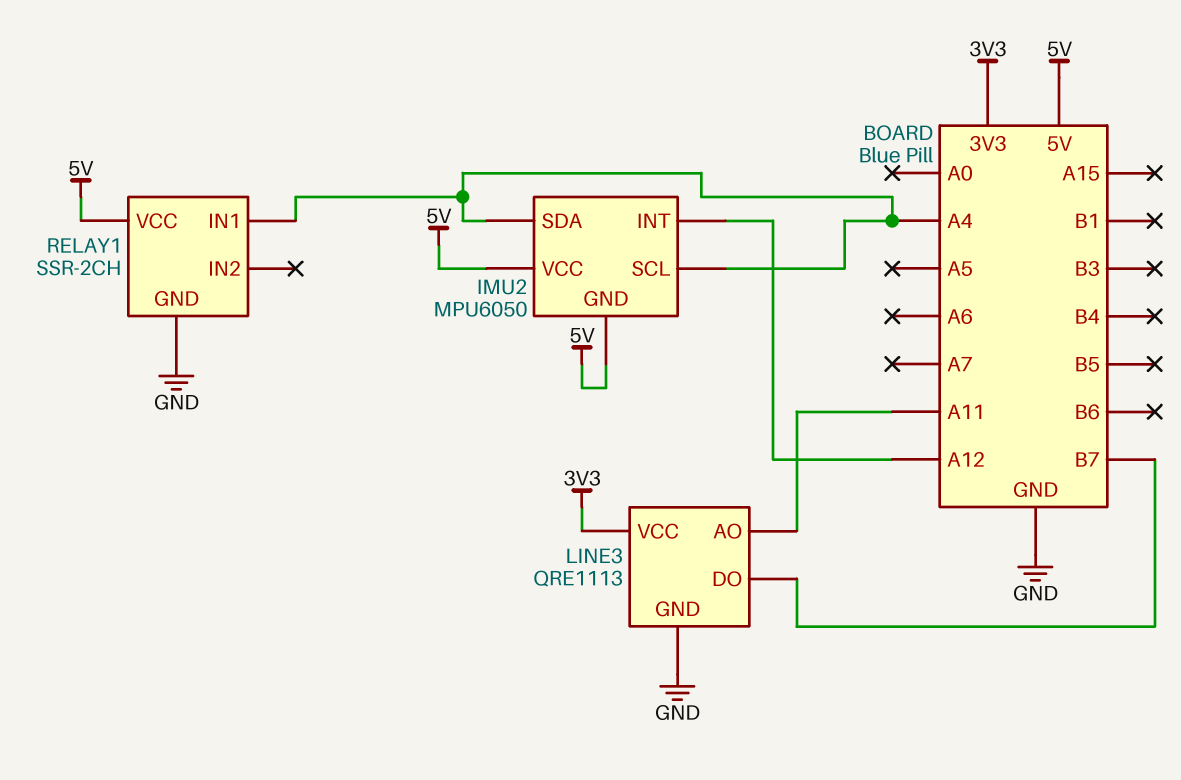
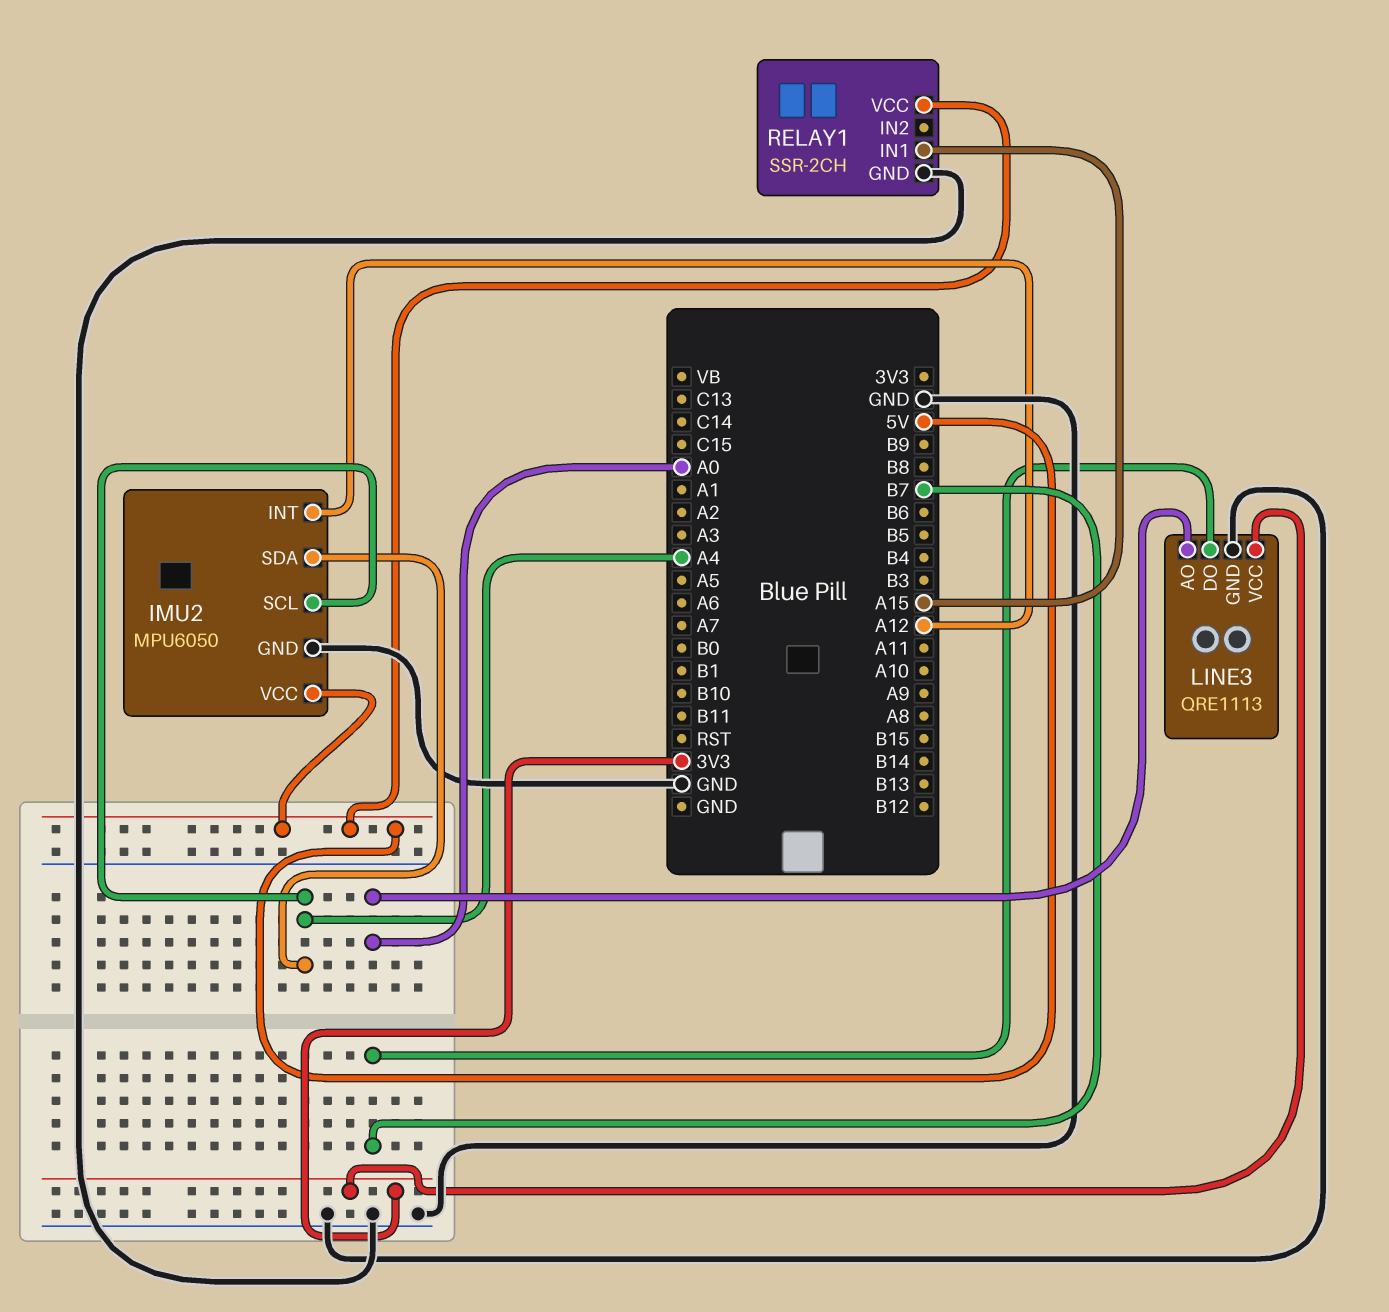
IMU2 pin GND: 5V -> GND
LINE3 pin AO: A11 -> A0
RELAY1 pin IN1: A4 -> A15

